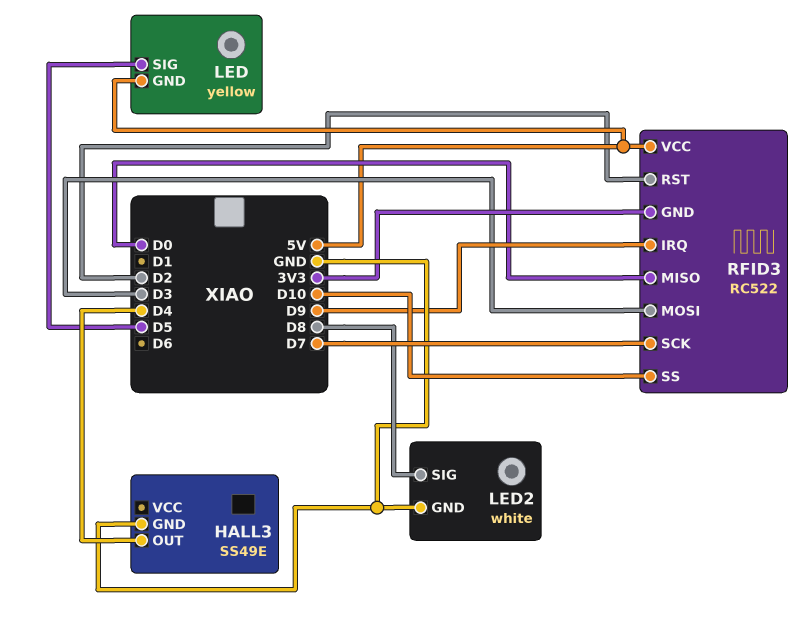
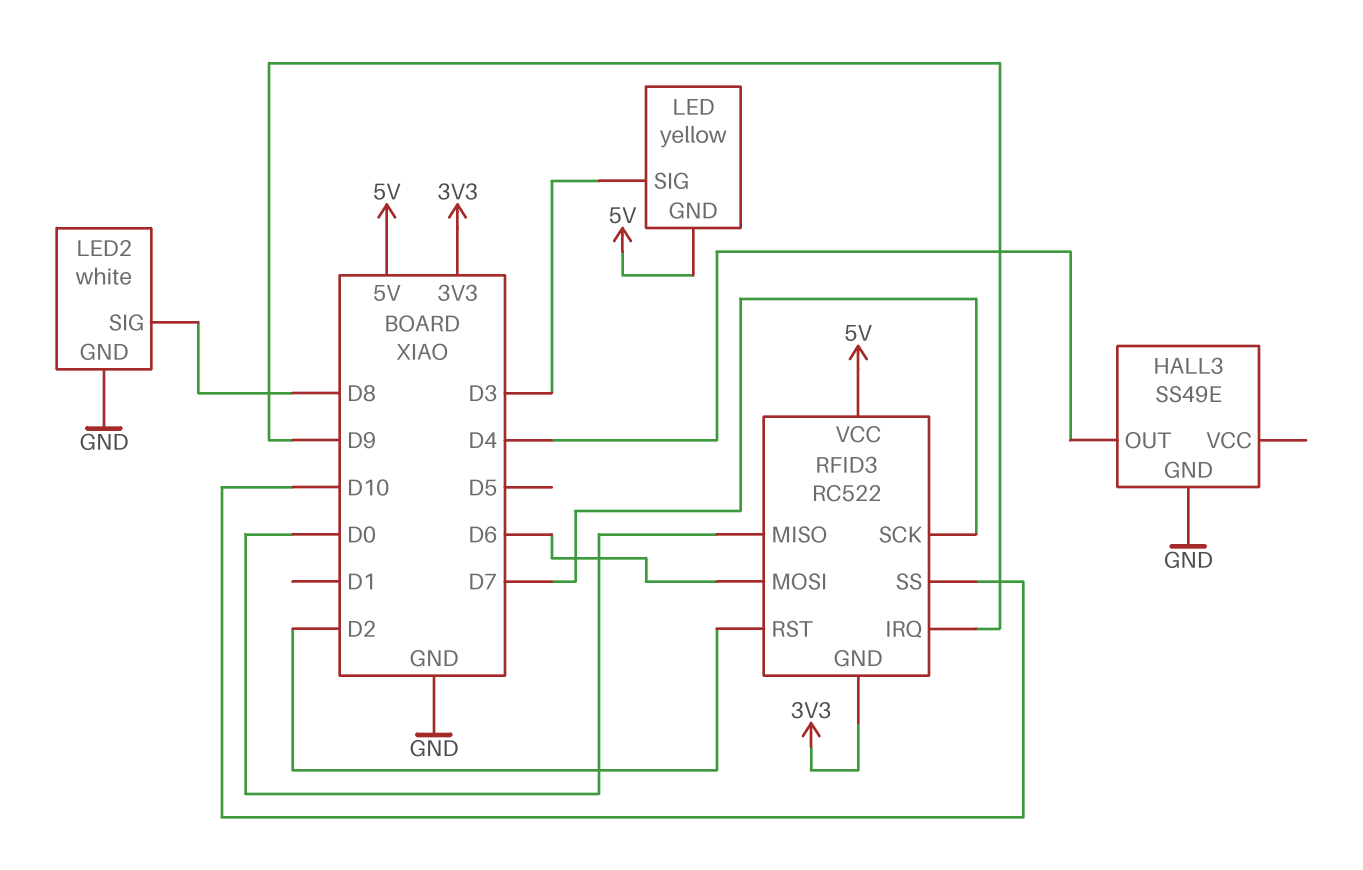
LED pin SIG: D5 -> D3
RFID3 pin MOSI: D3 -> D6

